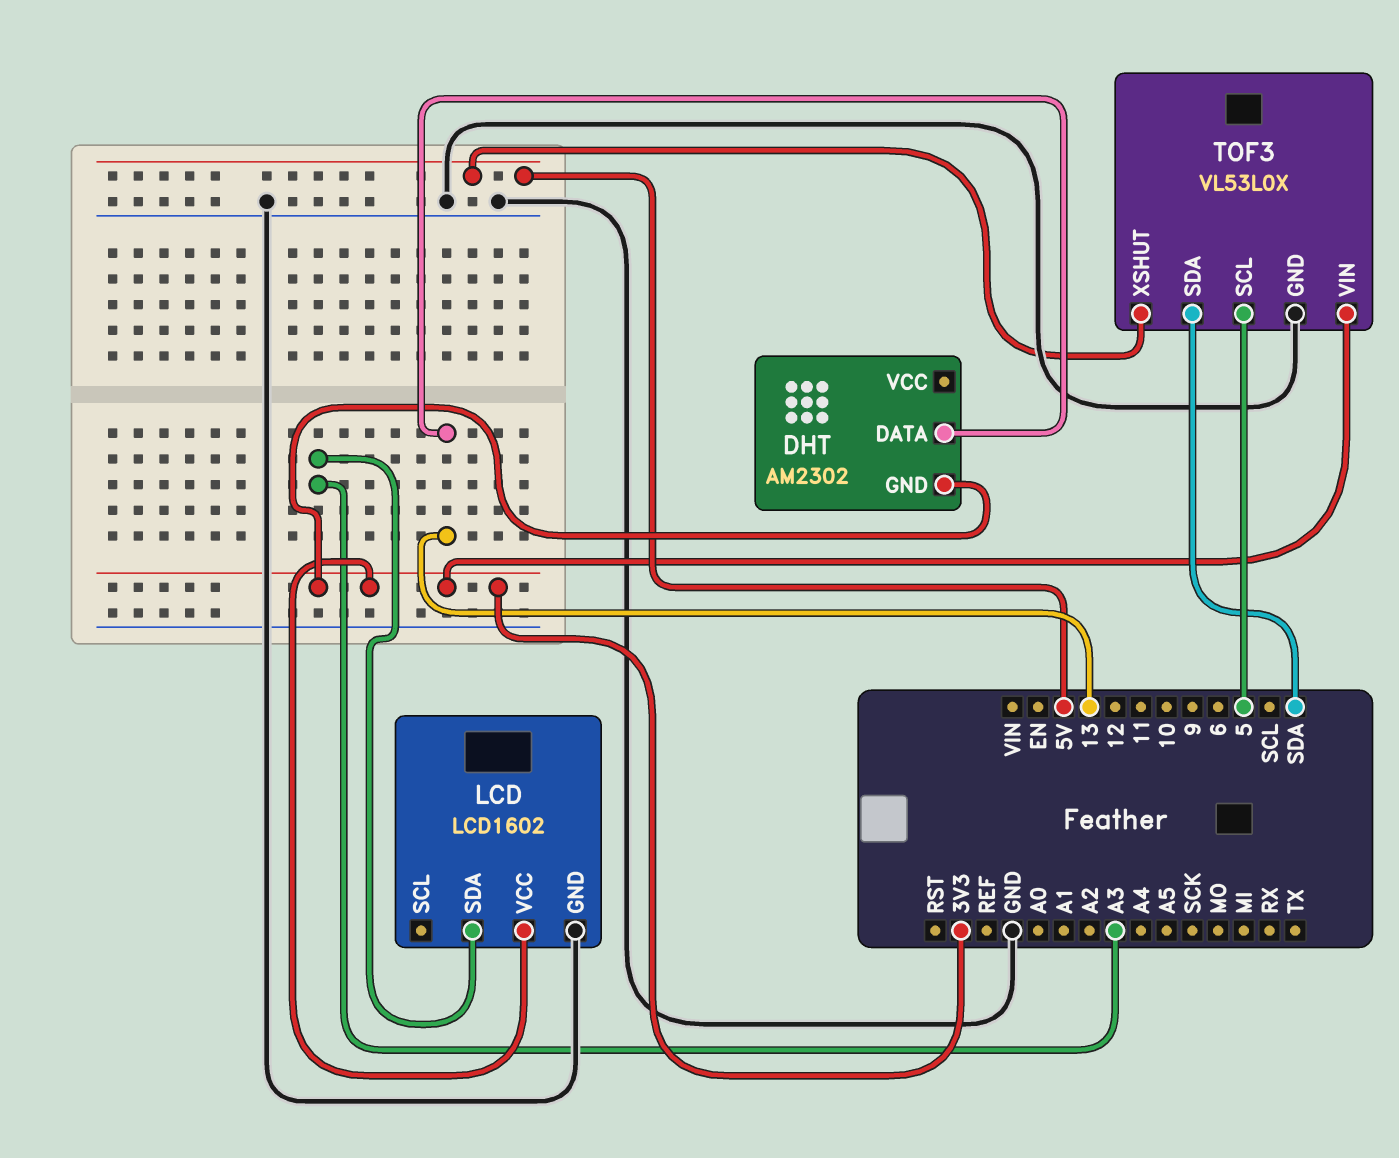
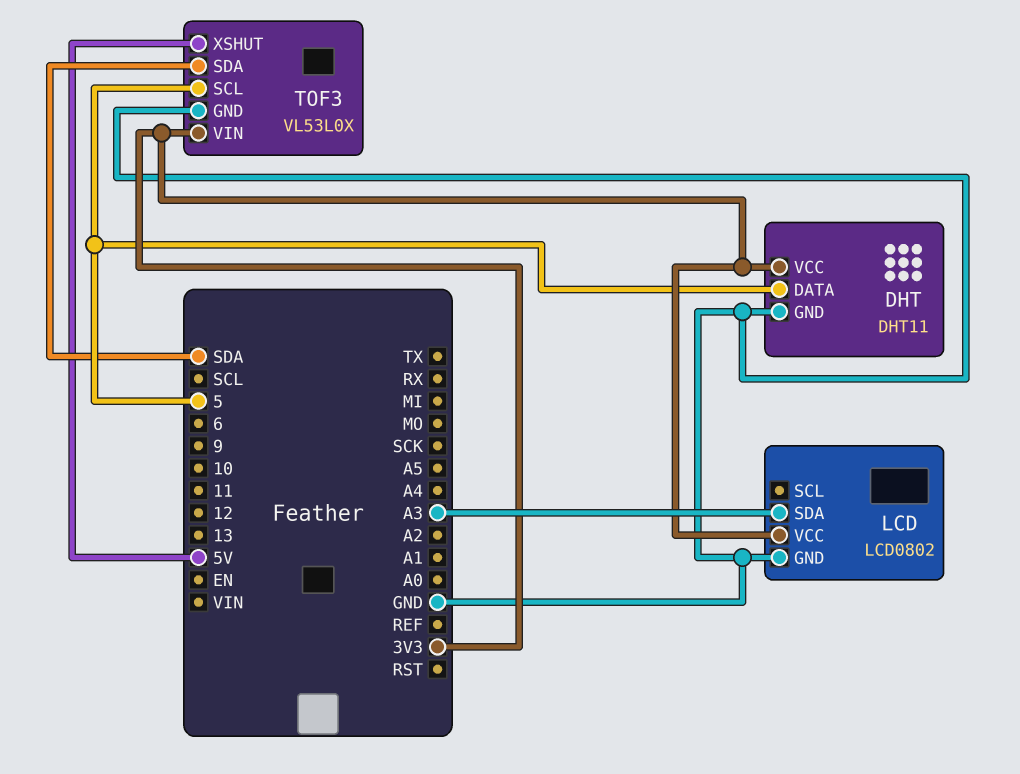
DHT: AM2302 -> DHT11
DHT pin DATA: 13 -> 5
DHT pin GND: 3V3 -> GND
DHT pin VCC: none -> 3V3
LCD: LCD1602 -> LCD0802

